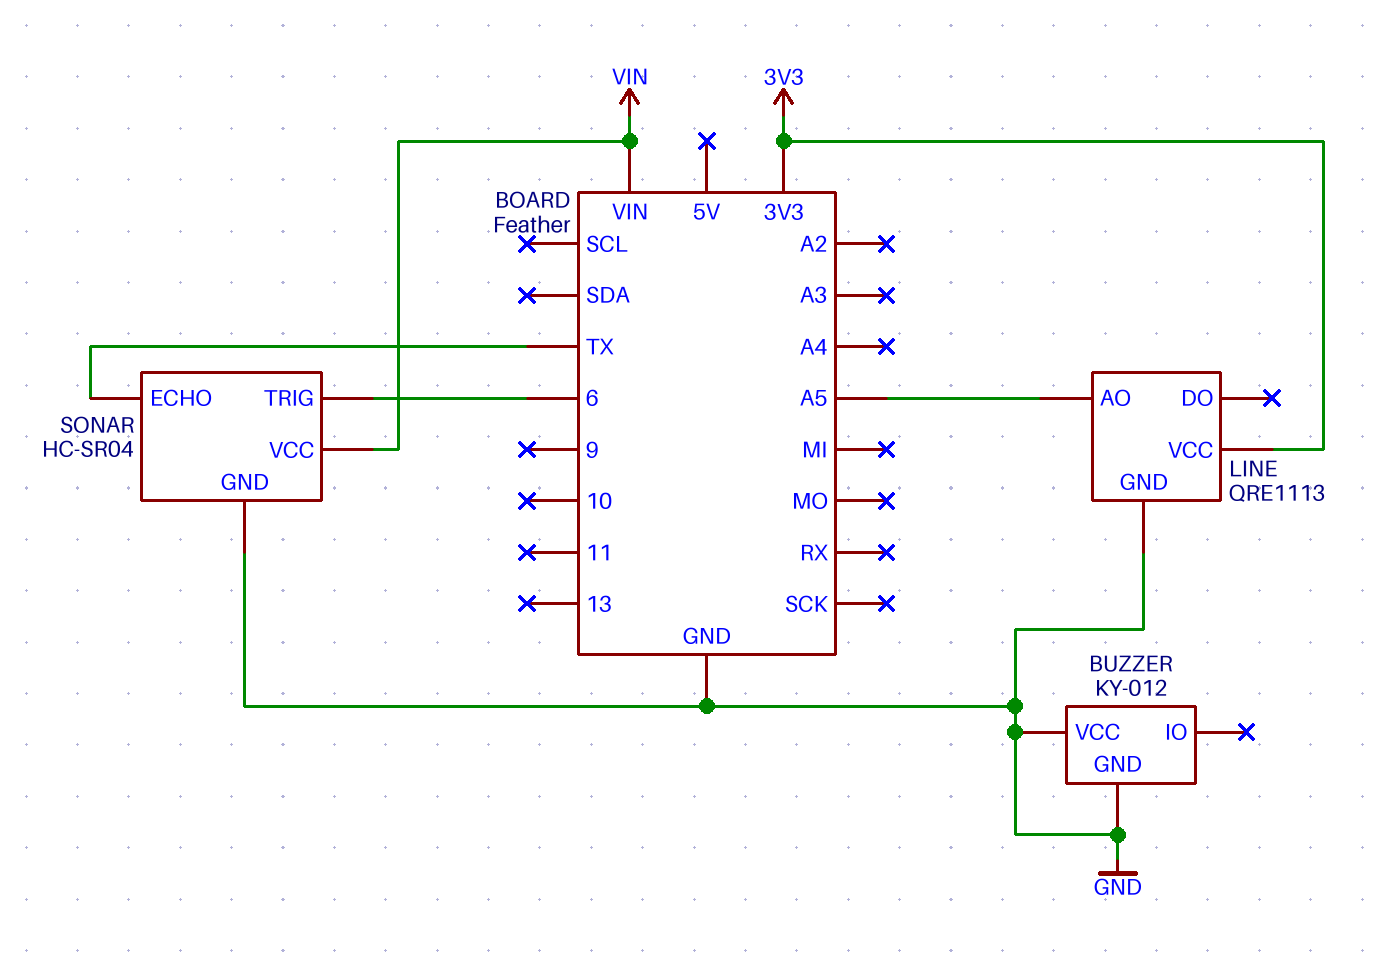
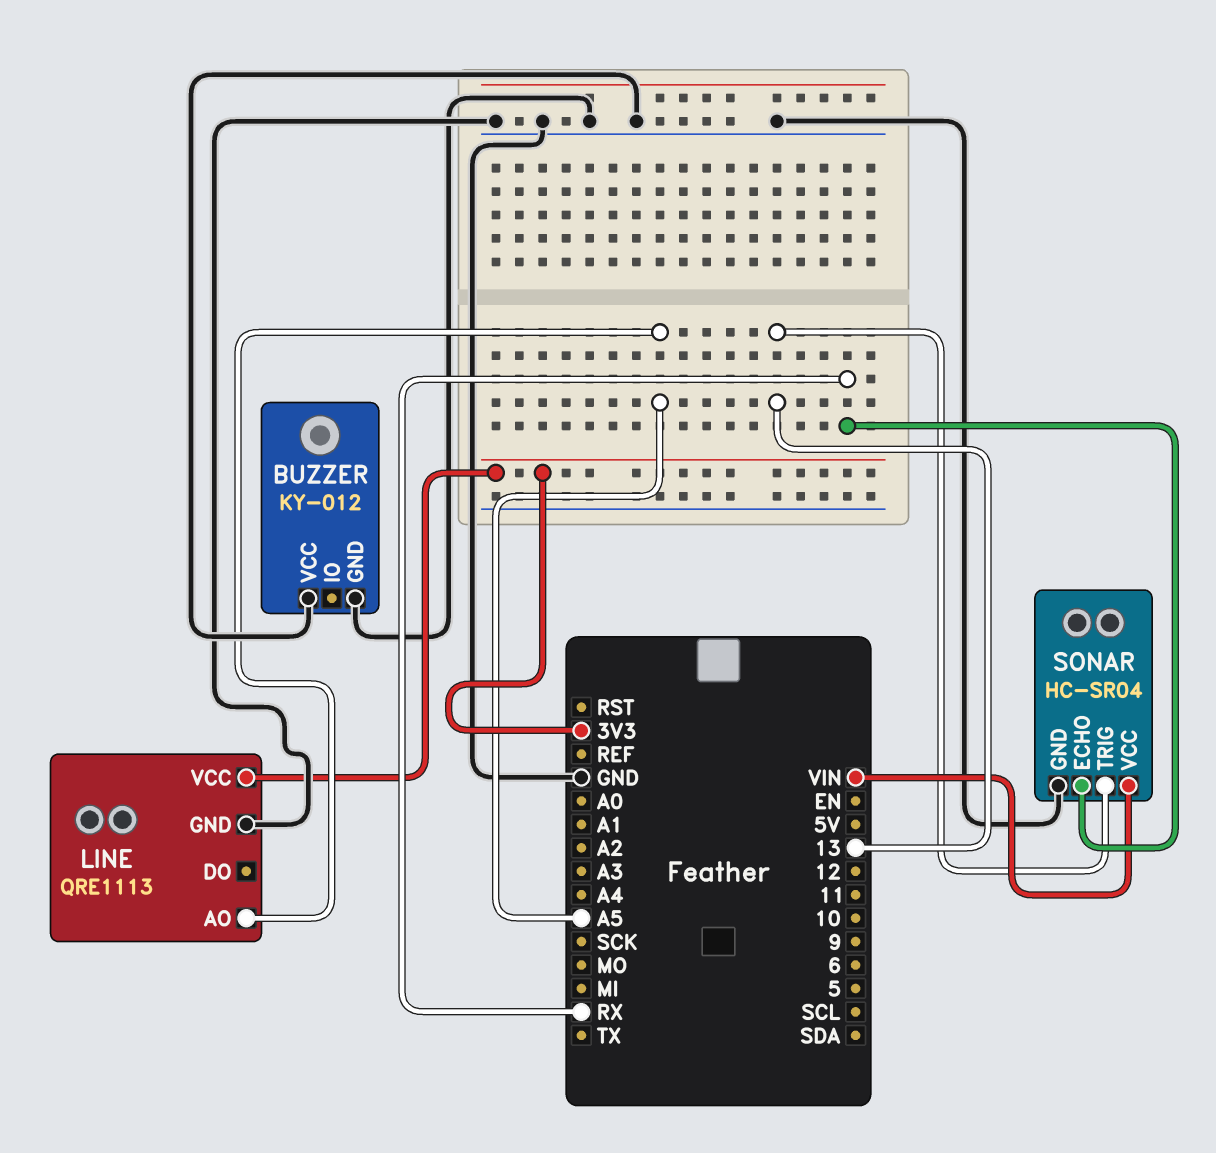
SONAR pin ECHO: TX -> RX
SONAR pin TRIG: 6 -> 13

